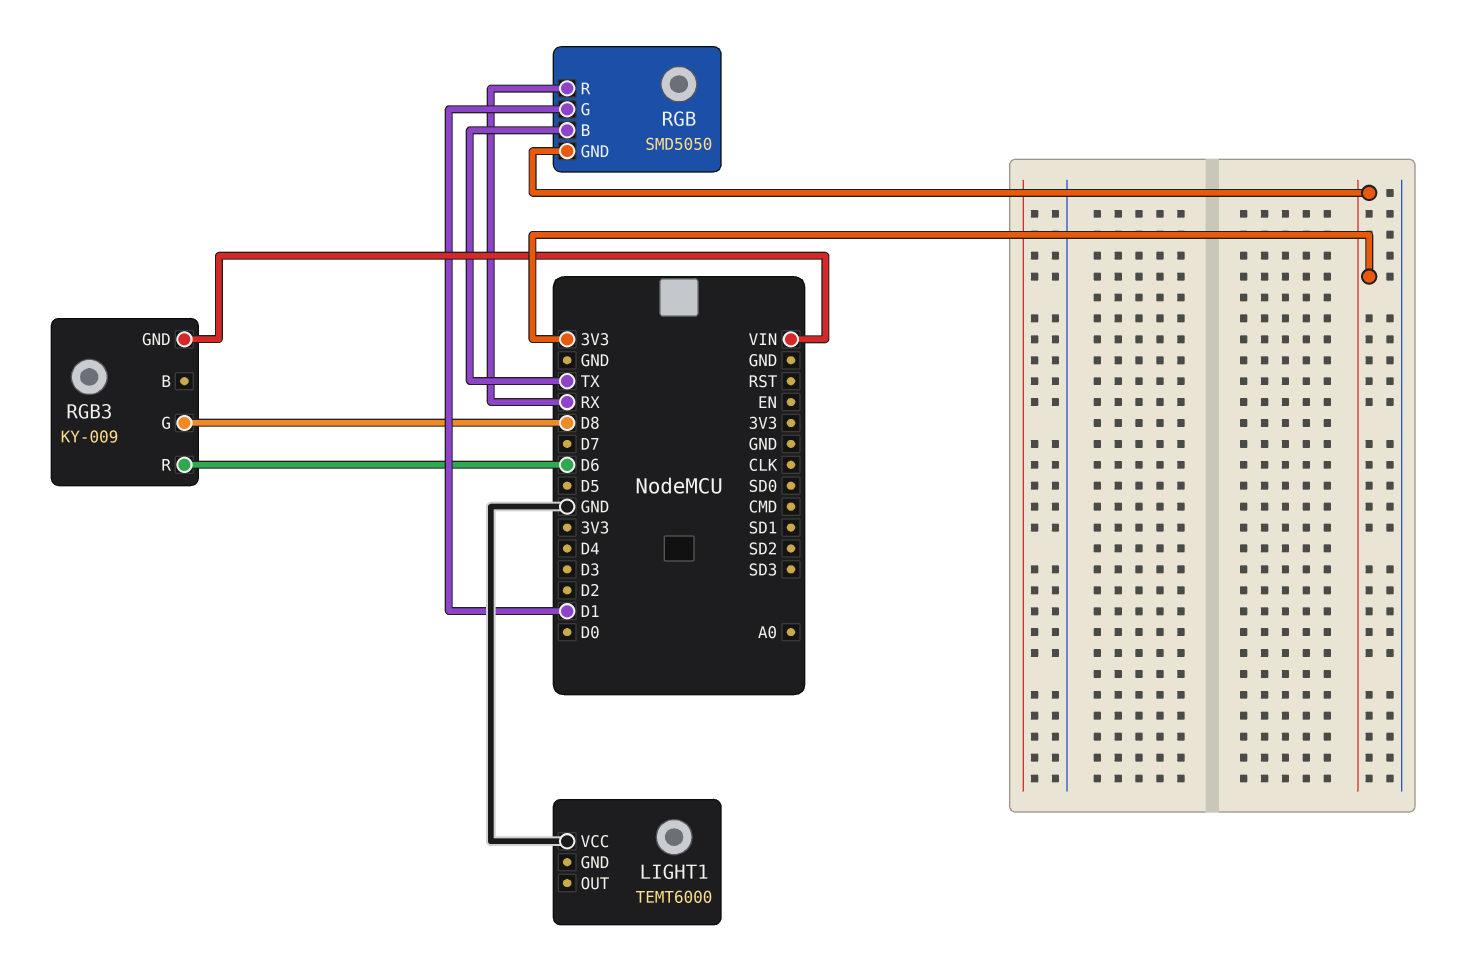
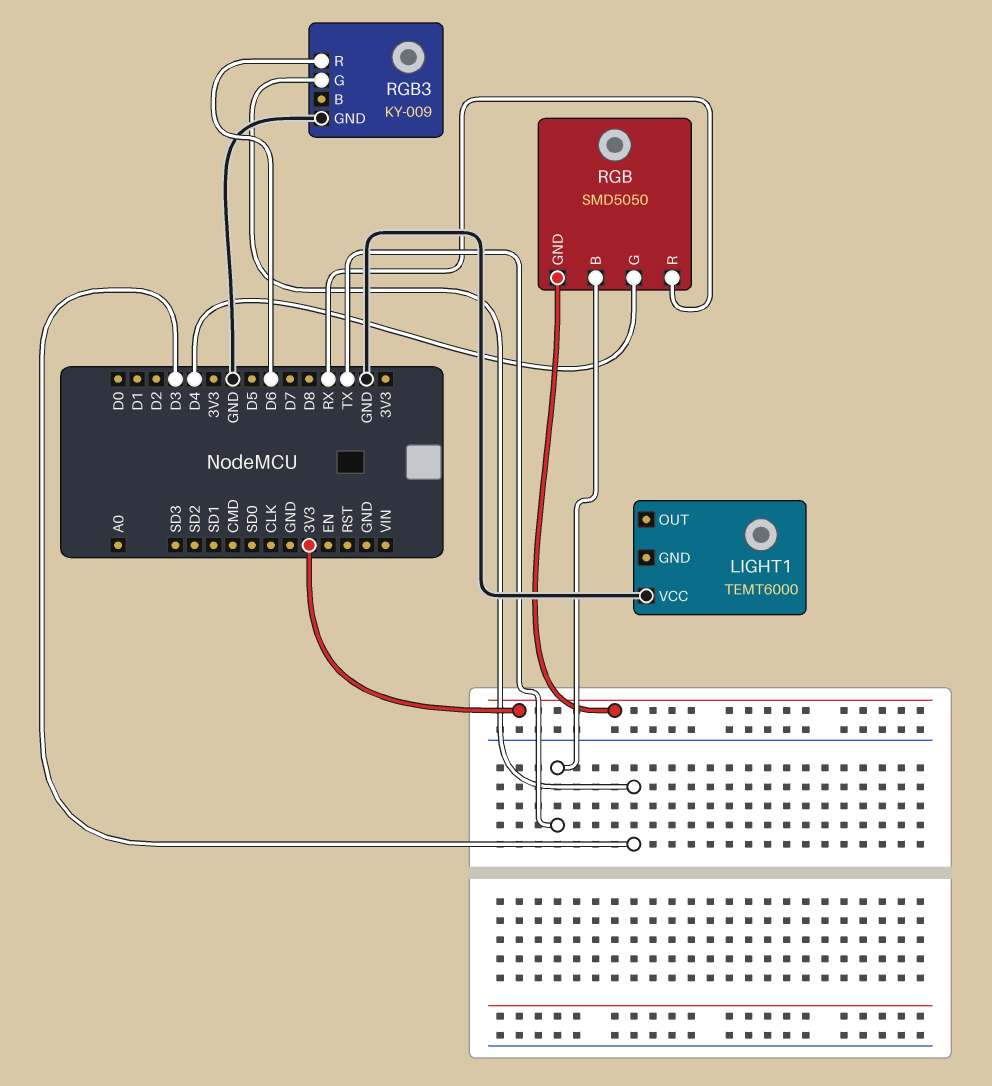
RGB pin G: D1 -> D4
RGB3 pin G: D8 -> D3
RGB3 pin GND: VIN -> GND

